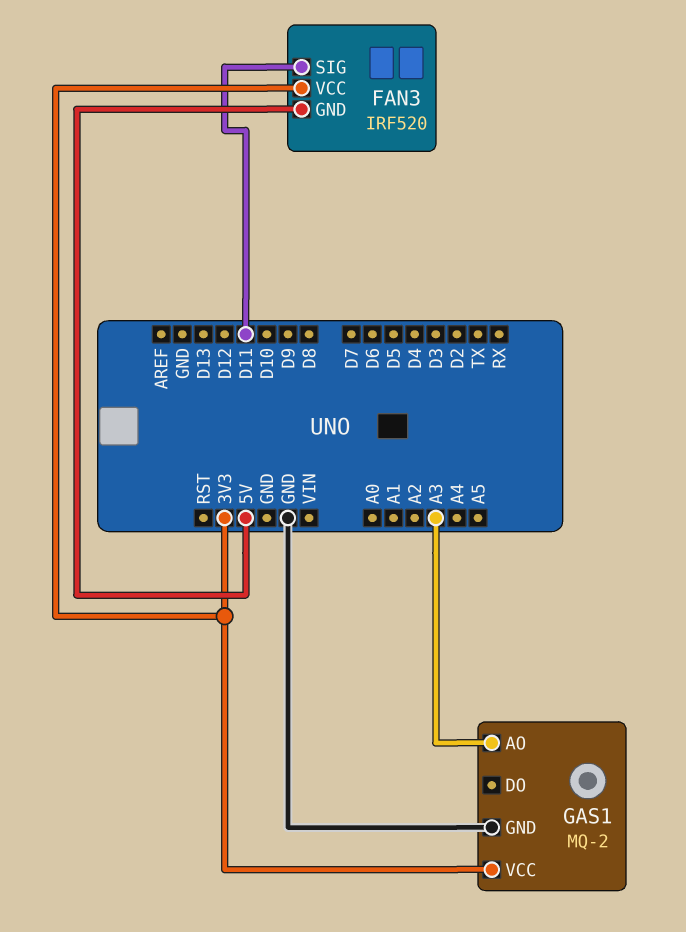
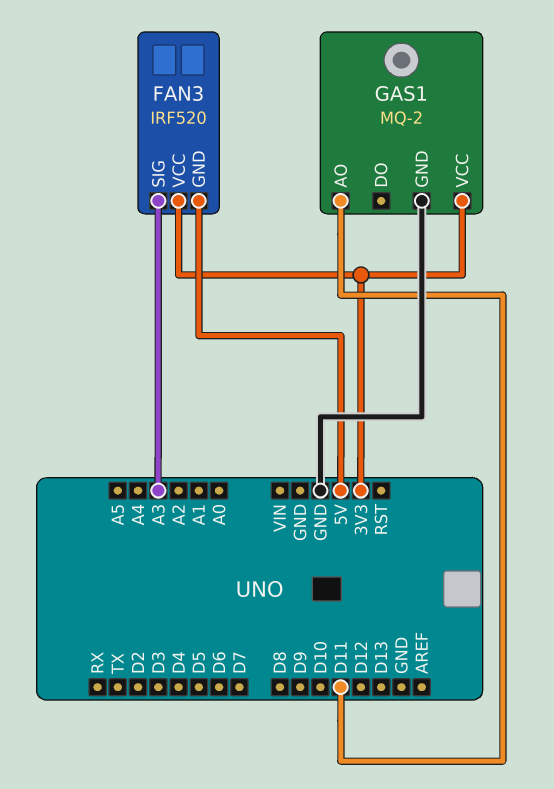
FAN3 pin SIG: D11 -> A3
GAS1 pin AO: A3 -> D11

